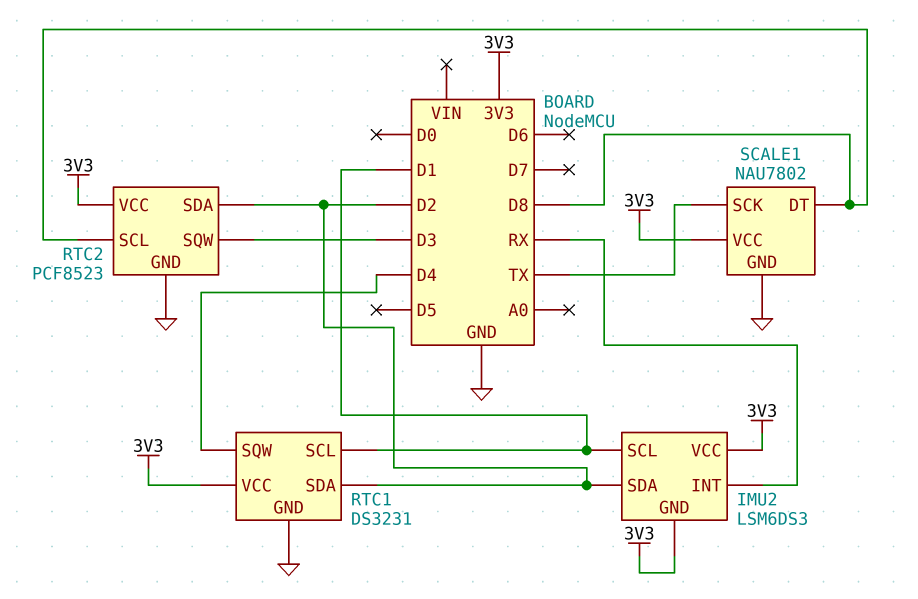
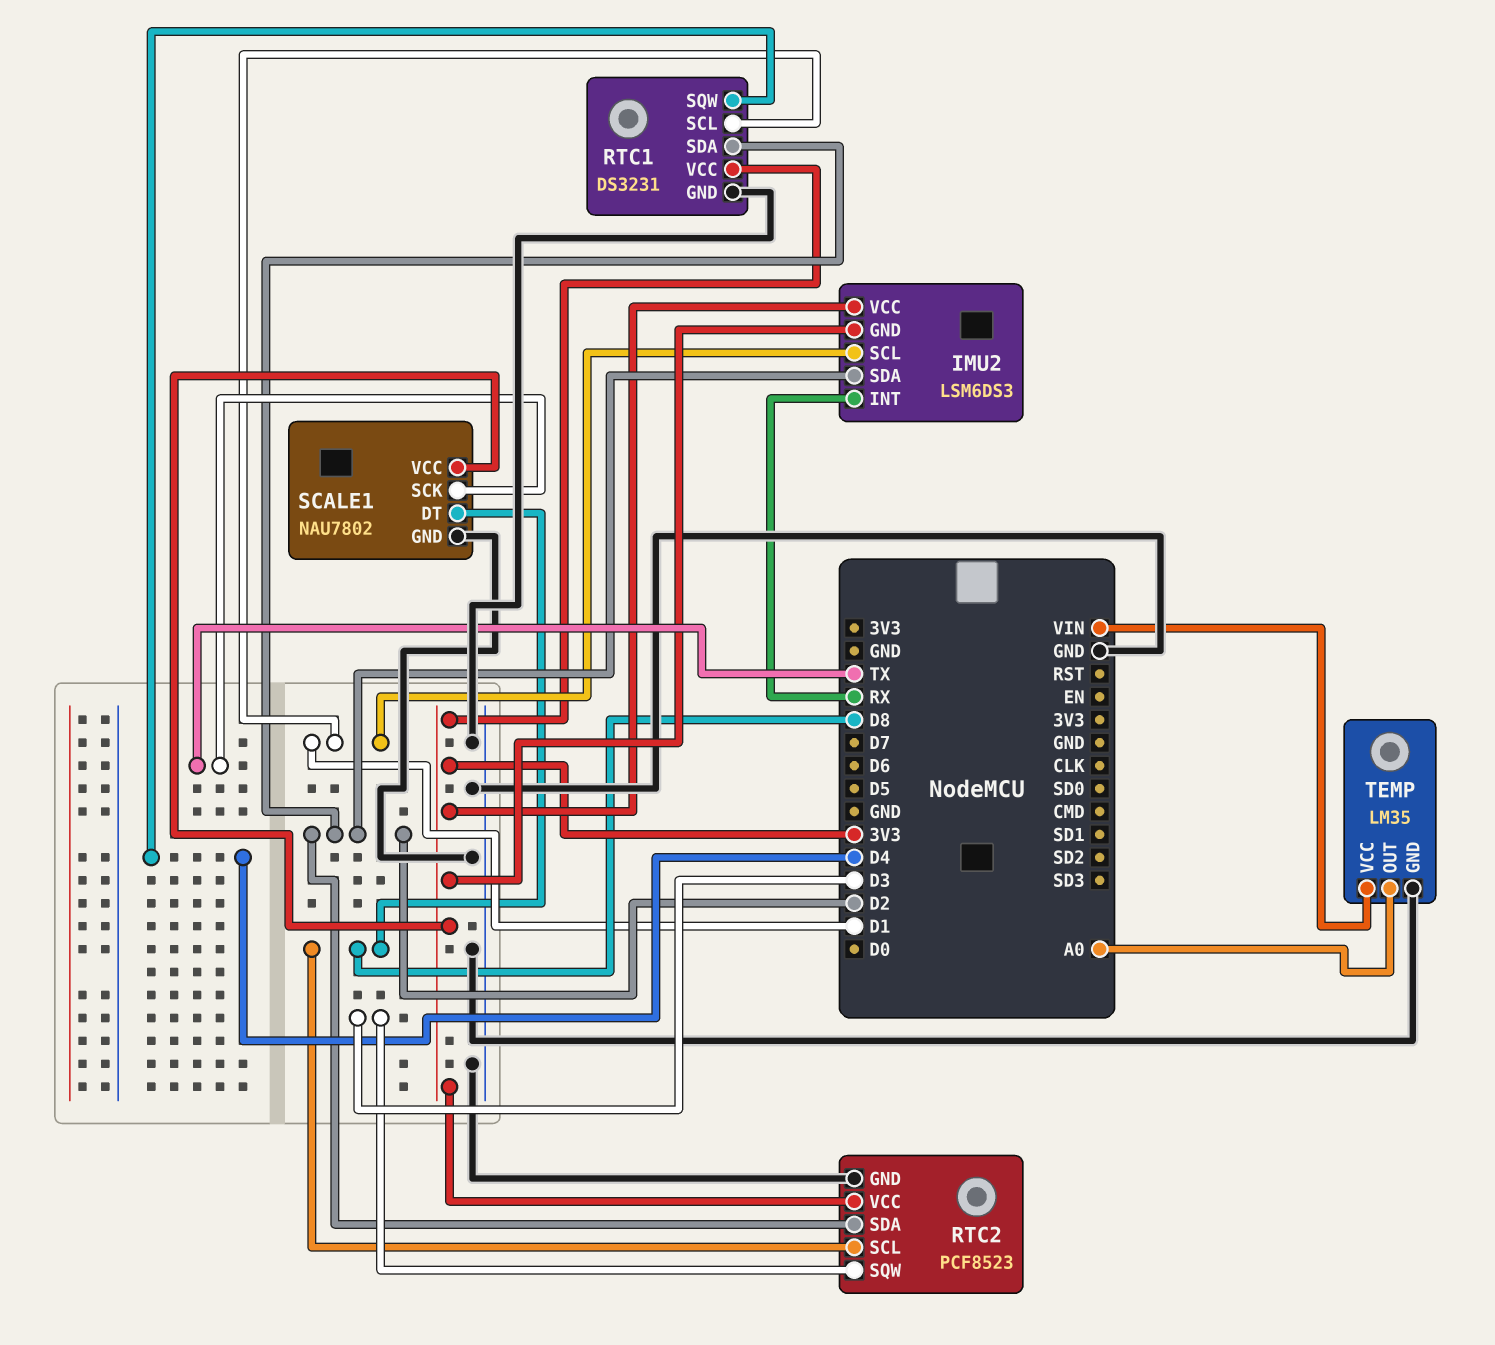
TEMP: none -> LM35
TEMP pin GND: none -> GND
TEMP pin OUT: none -> A0
TEMP pin VCC: none -> VIN

